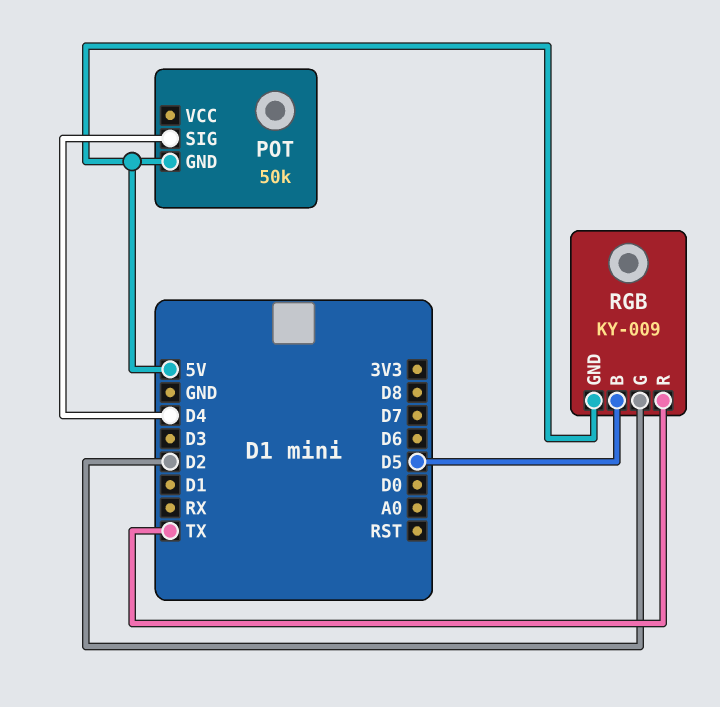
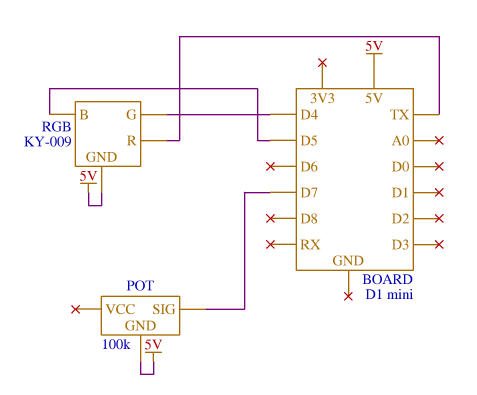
POT: 50k -> 100k
POT pin SIG: D4 -> D7
RGB pin G: D2 -> D4

